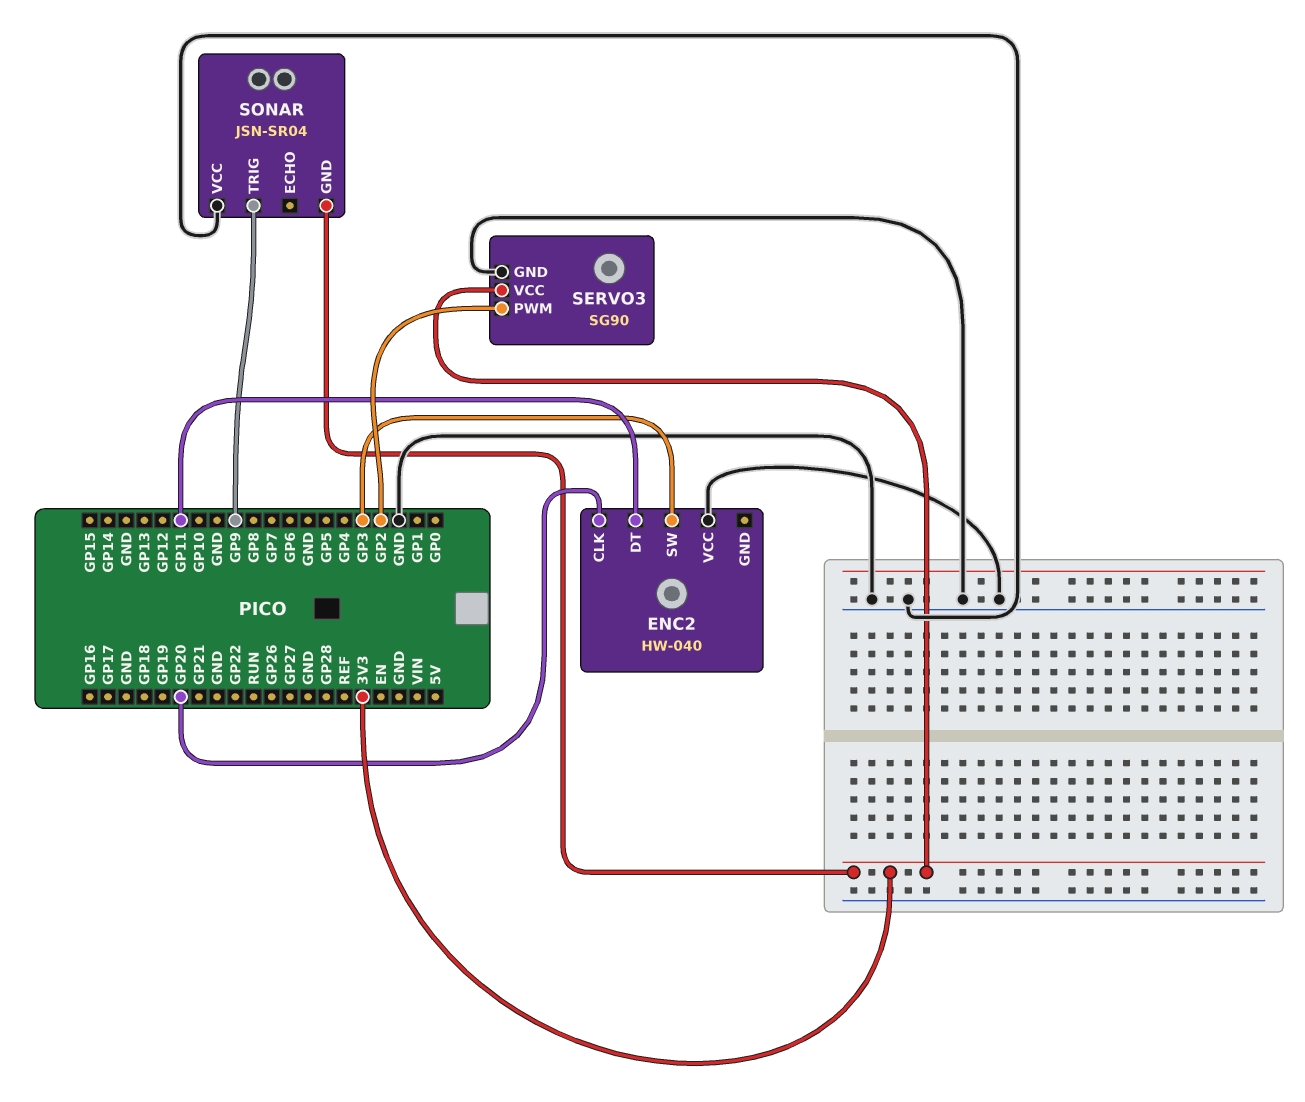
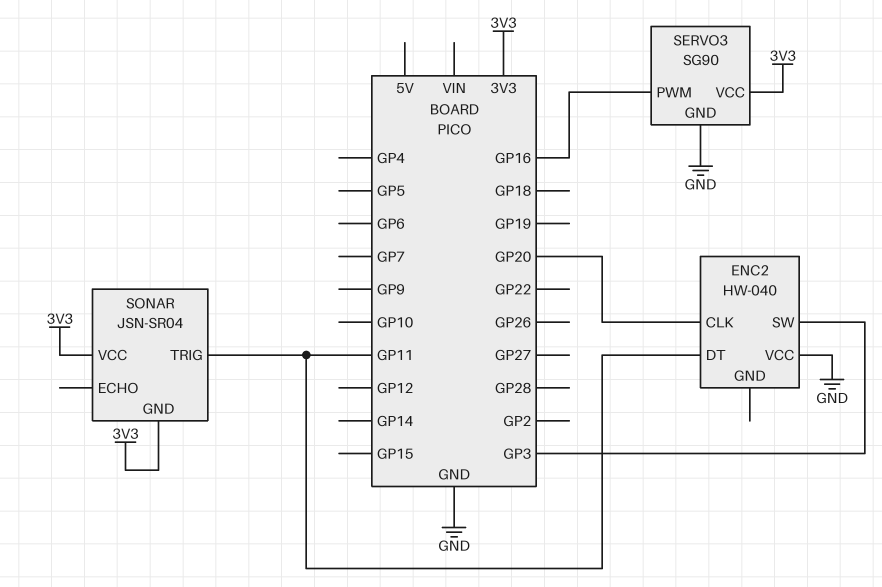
SERVO3 pin PWM: GP2 -> GP16
SONAR pin TRIG: GP9 -> GP11
SONAR pin VCC: GND -> 3V3

